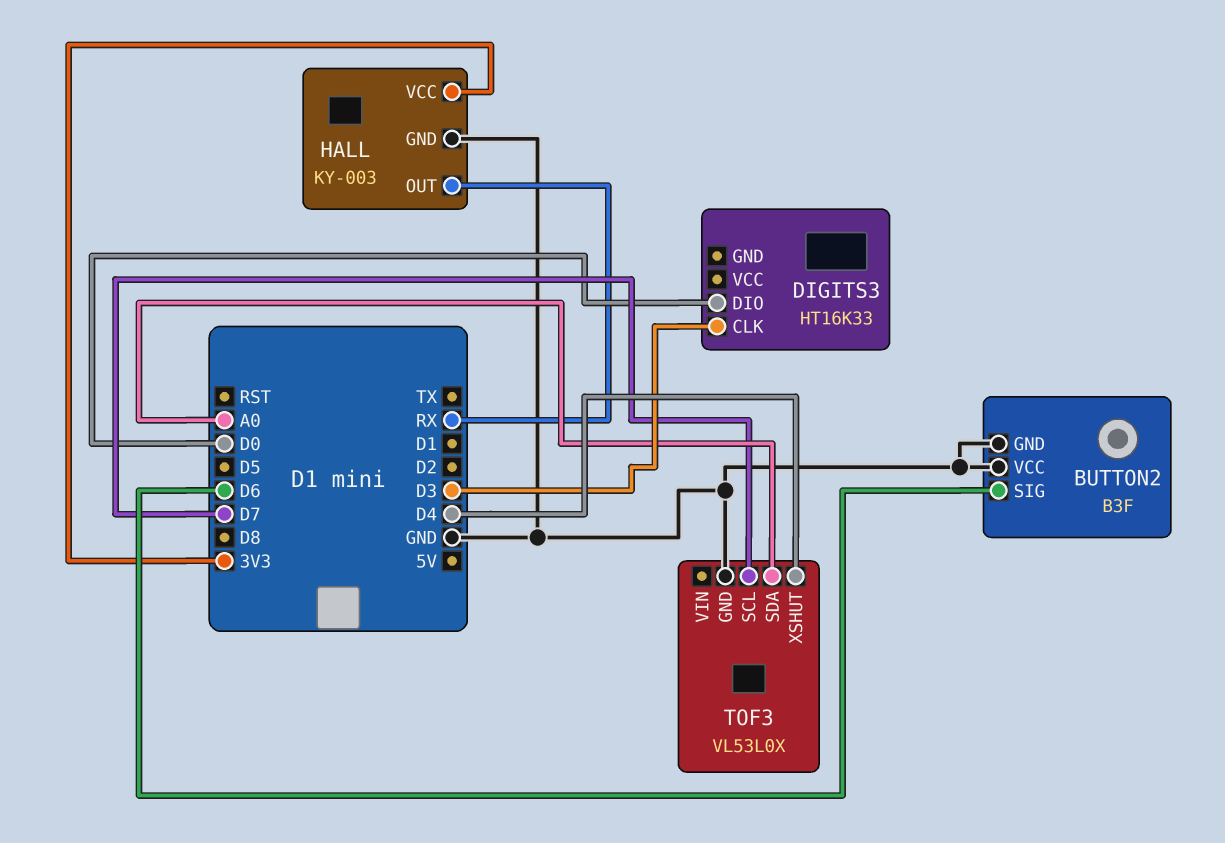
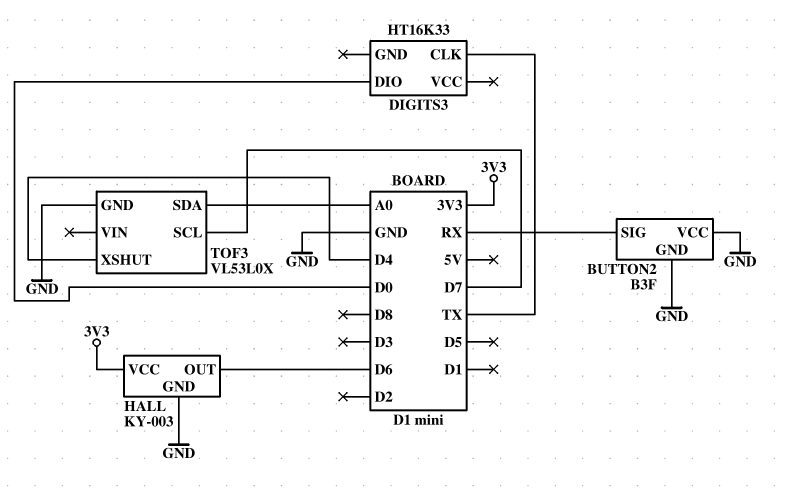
BUTTON2 pin SIG: D6 -> RX
DIGITS3 pin CLK: D3 -> TX
HALL pin OUT: RX -> D6

